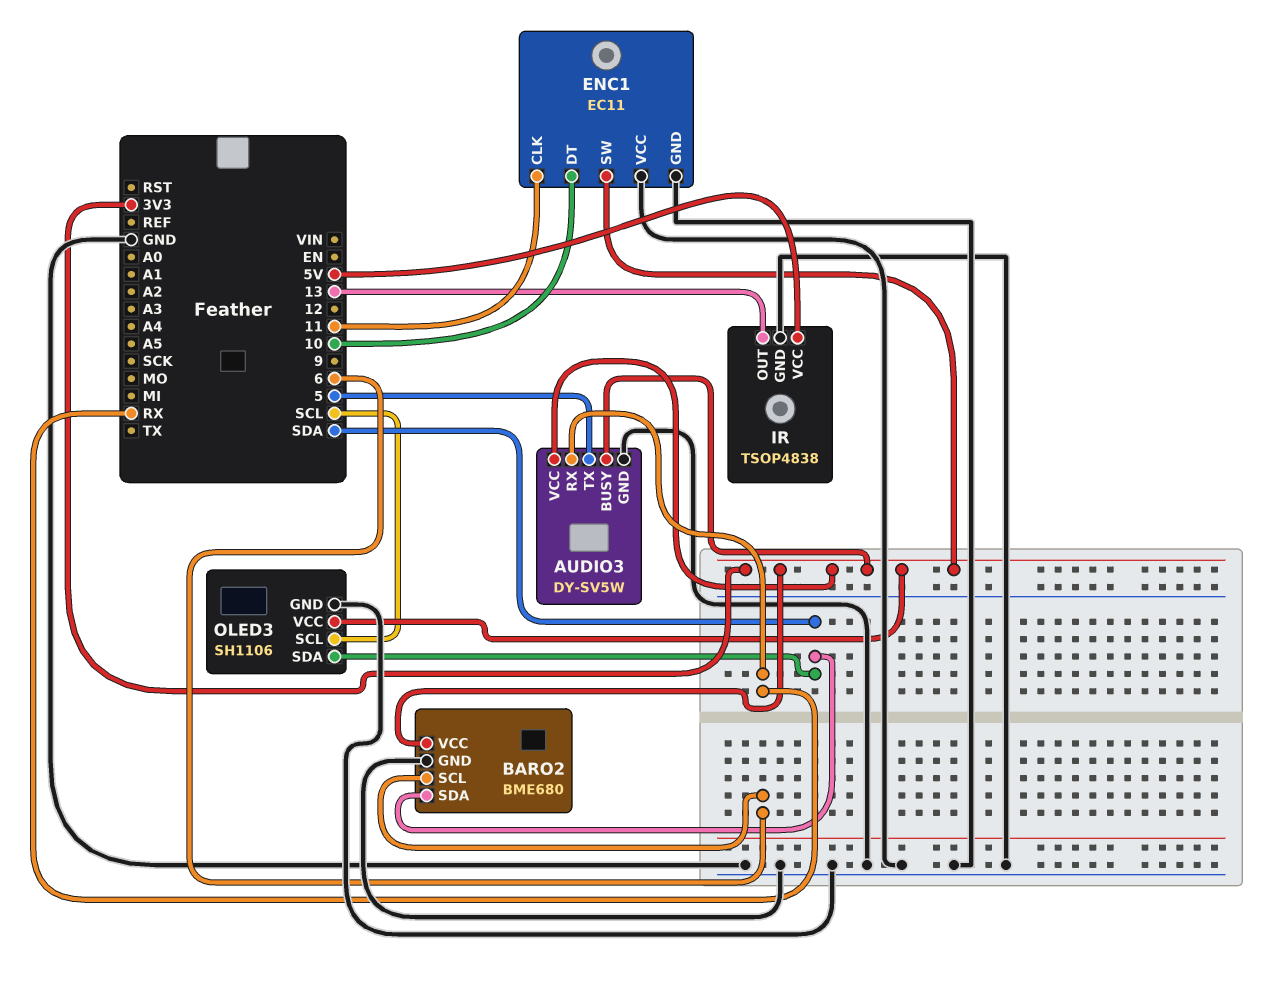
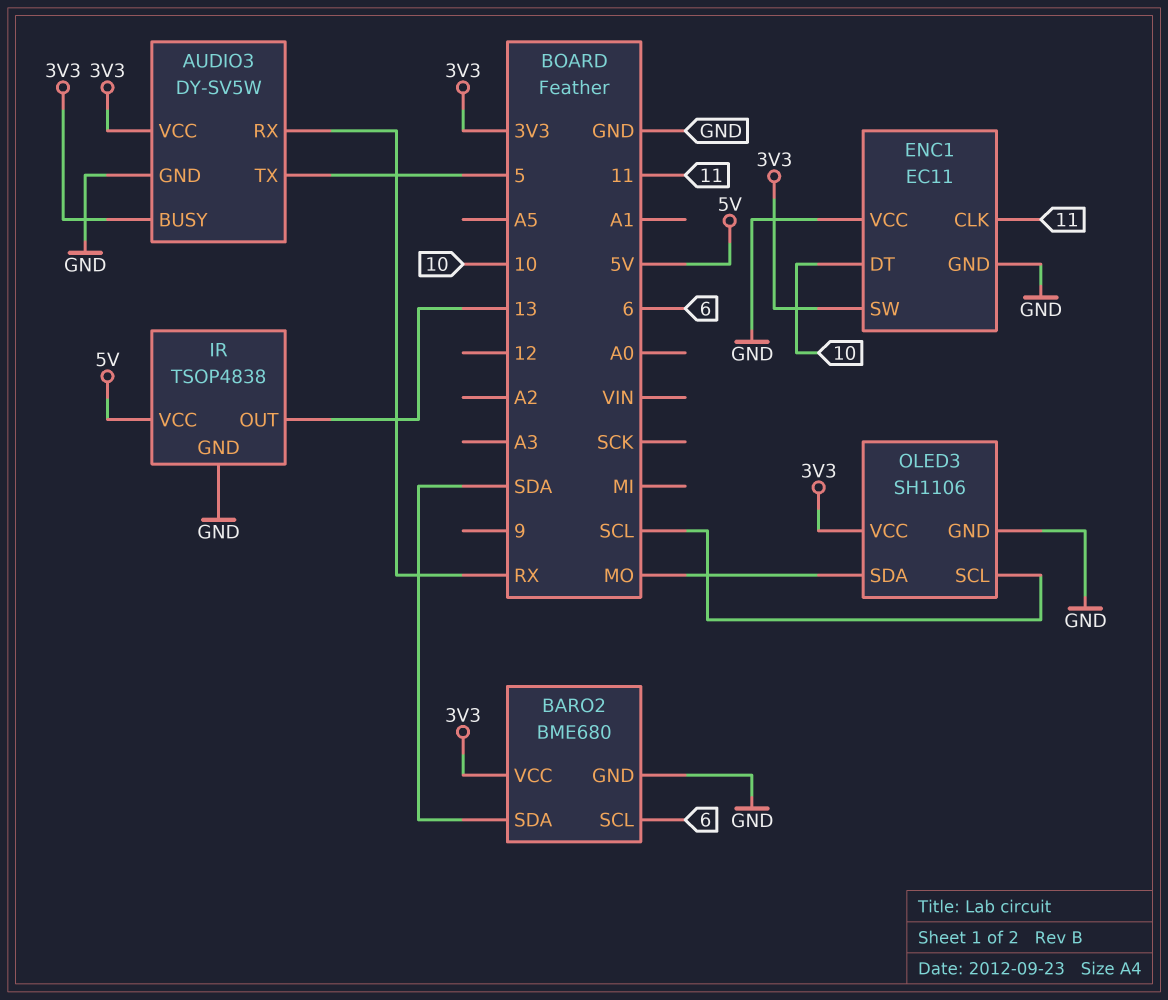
OLED3 pin SDA: SDA -> MO

